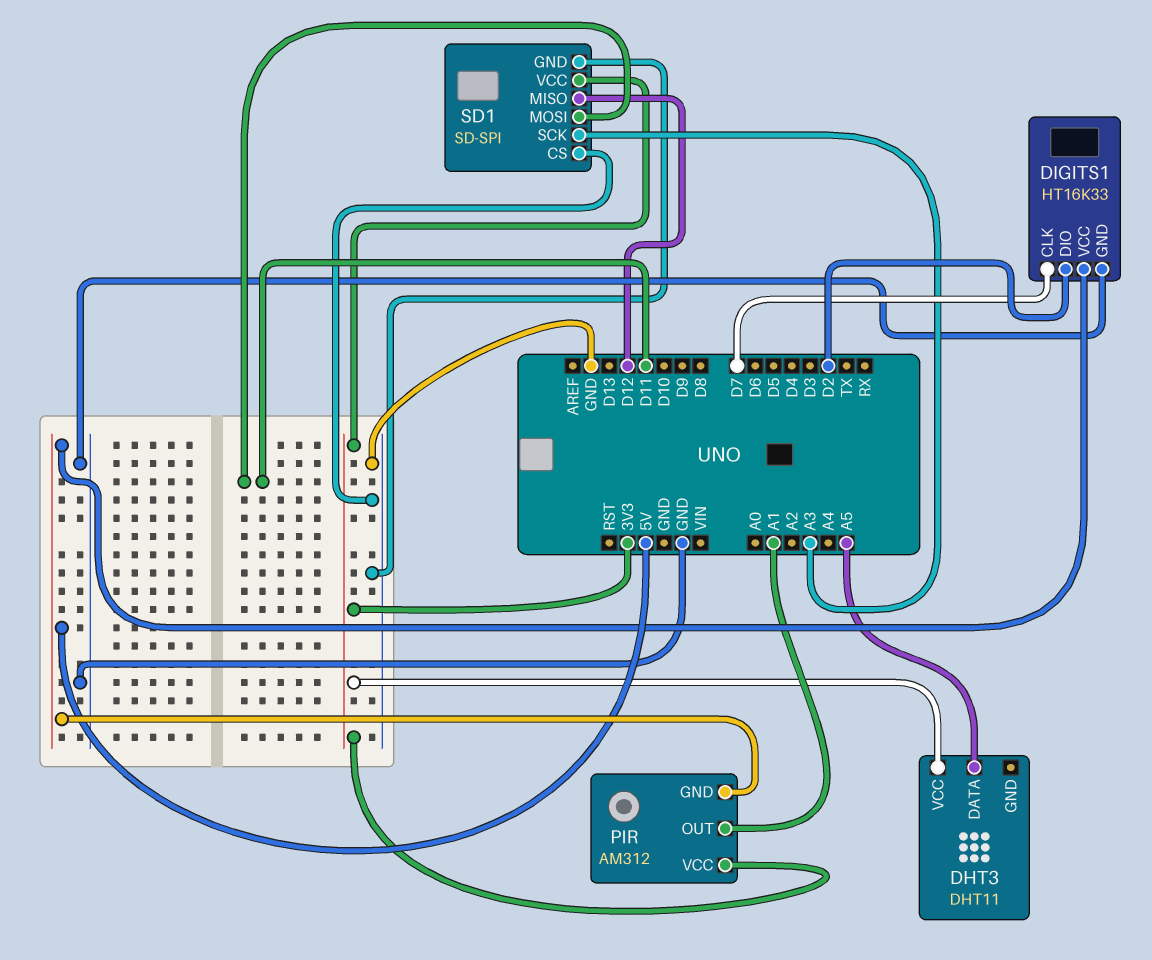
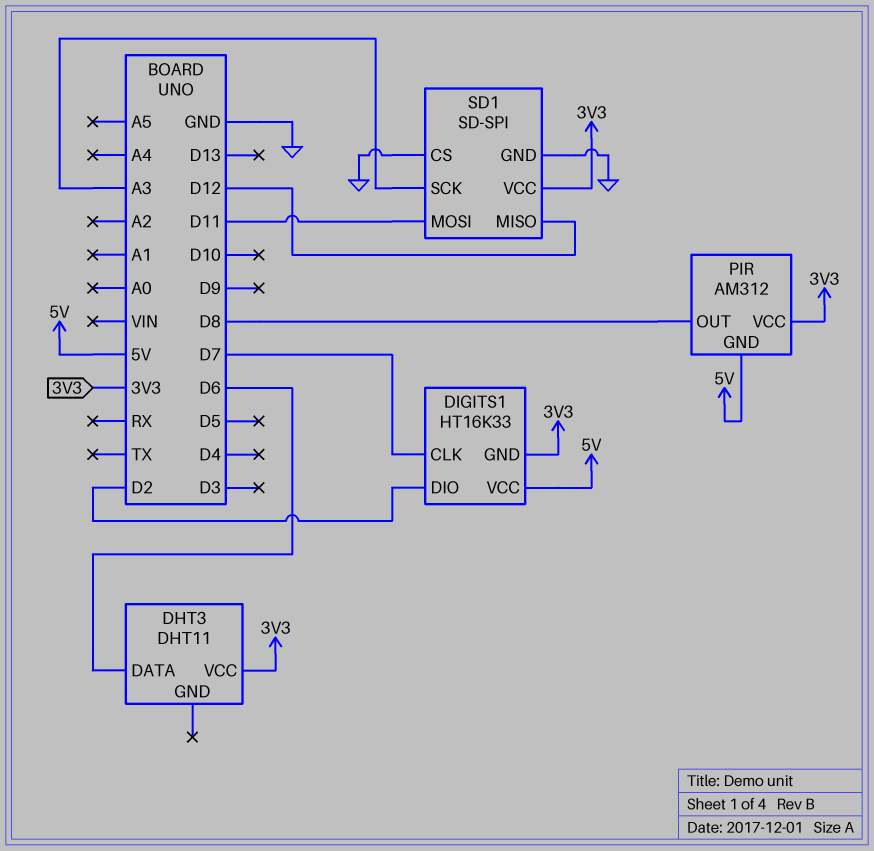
DHT3 pin DATA: A5 -> D6
DIGITS1 pin GND: GND -> 3V3
PIR pin OUT: A1 -> D8

